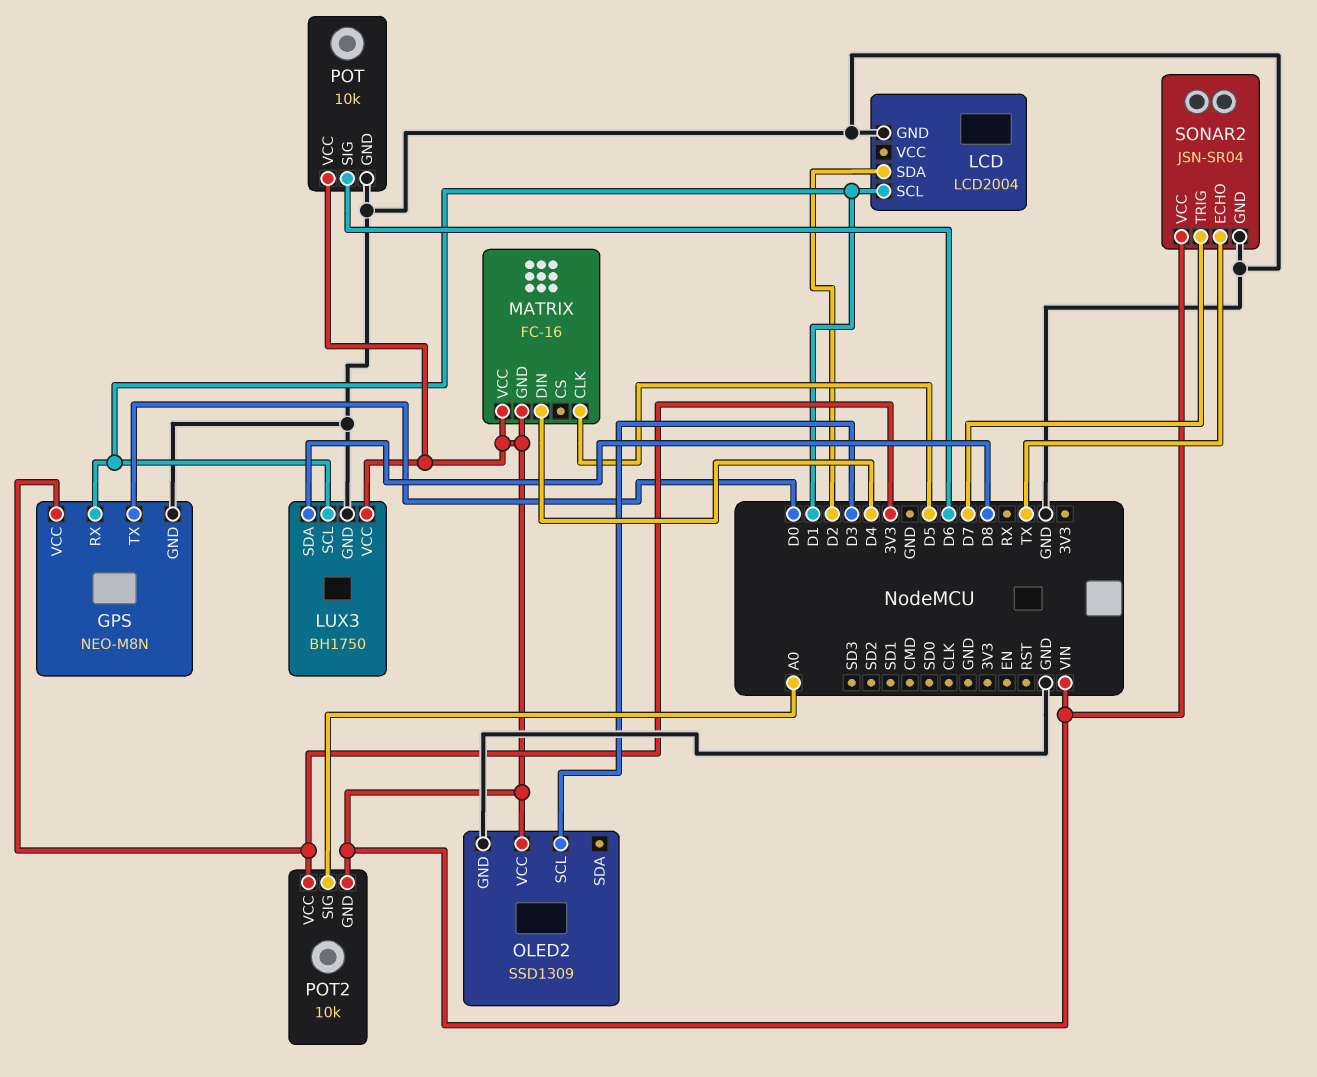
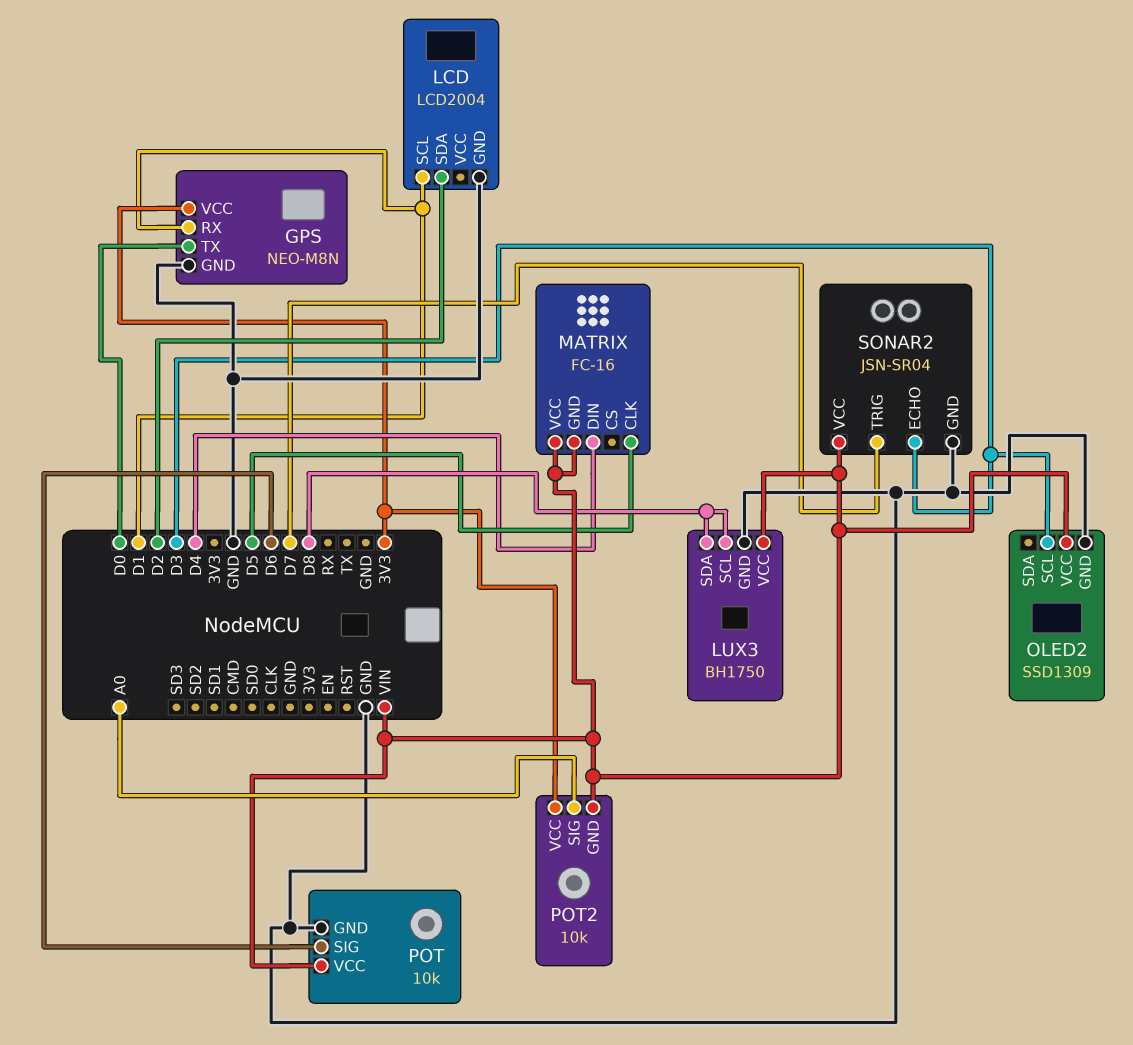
LUX3 pin SCL: D1 -> D8
SONAR2 pin ECHO: TX -> D3

